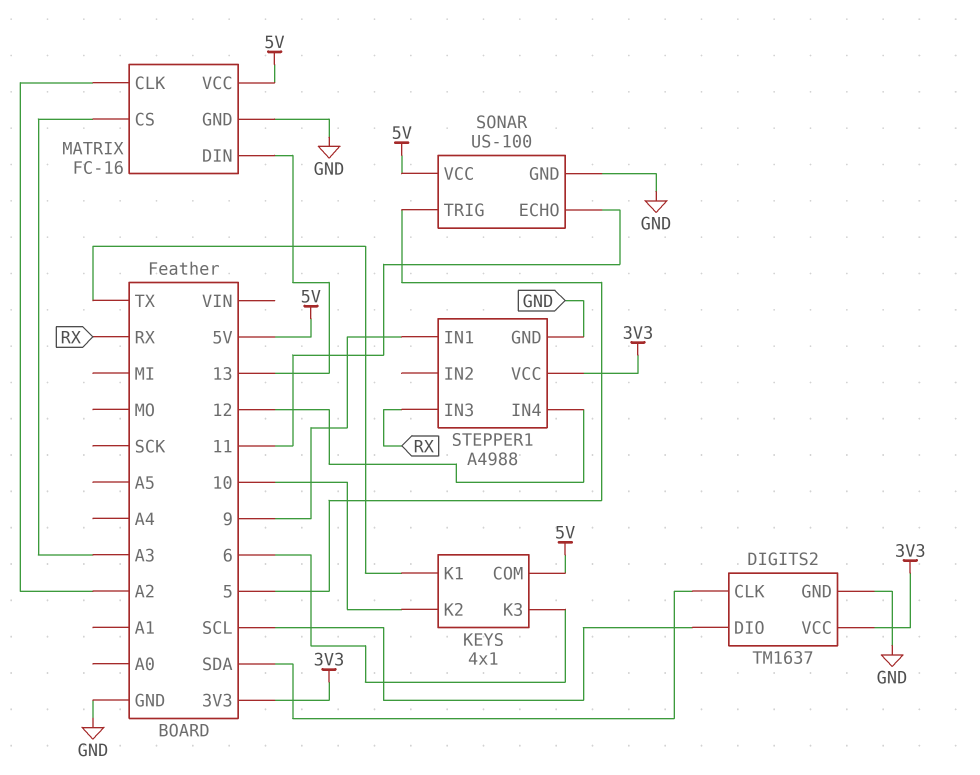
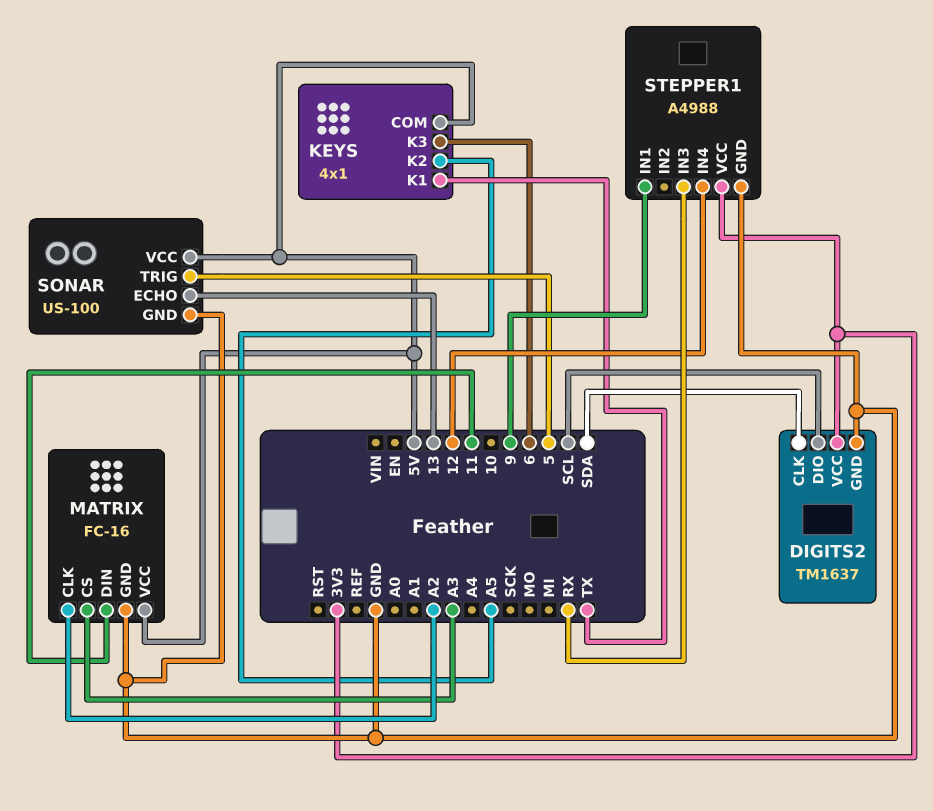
KEYS pin K2: 10 -> A5
MATRIX pin DIN: 13 -> 11
SONAR pin ECHO: 11 -> 13

